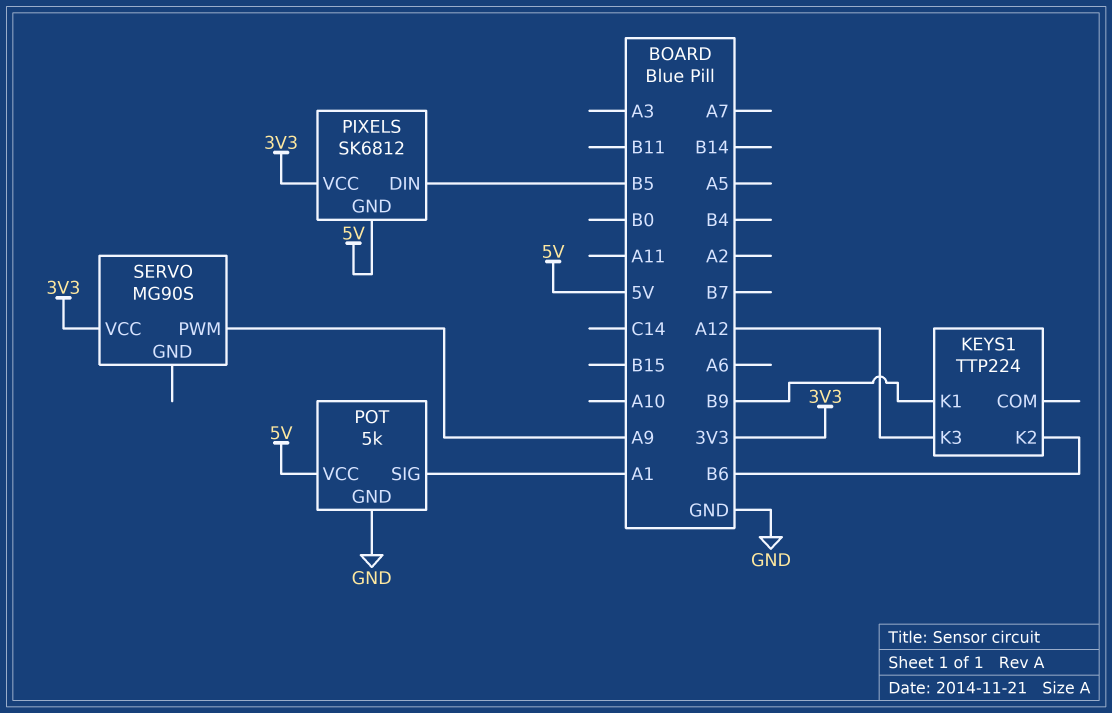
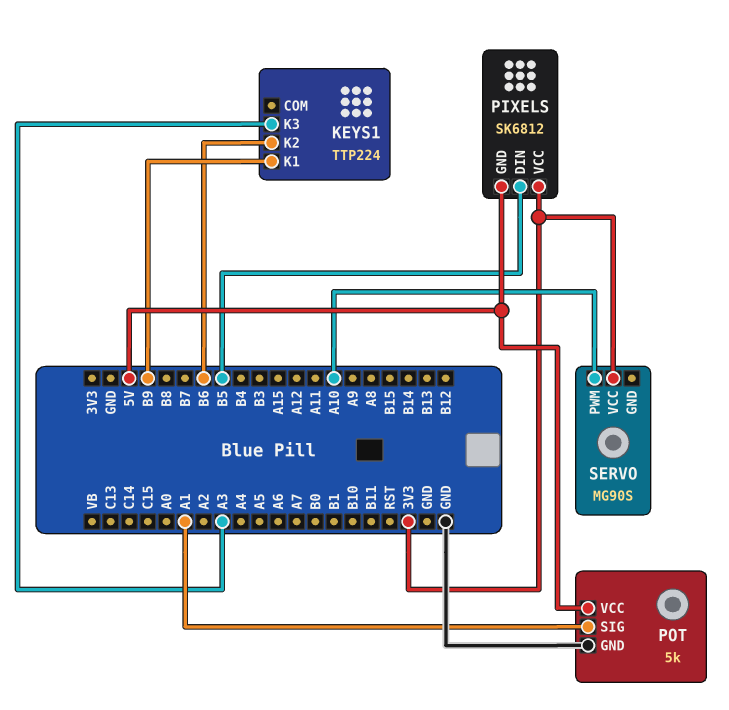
KEYS1 pin K3: A12 -> A3
SERVO pin PWM: A9 -> A10

